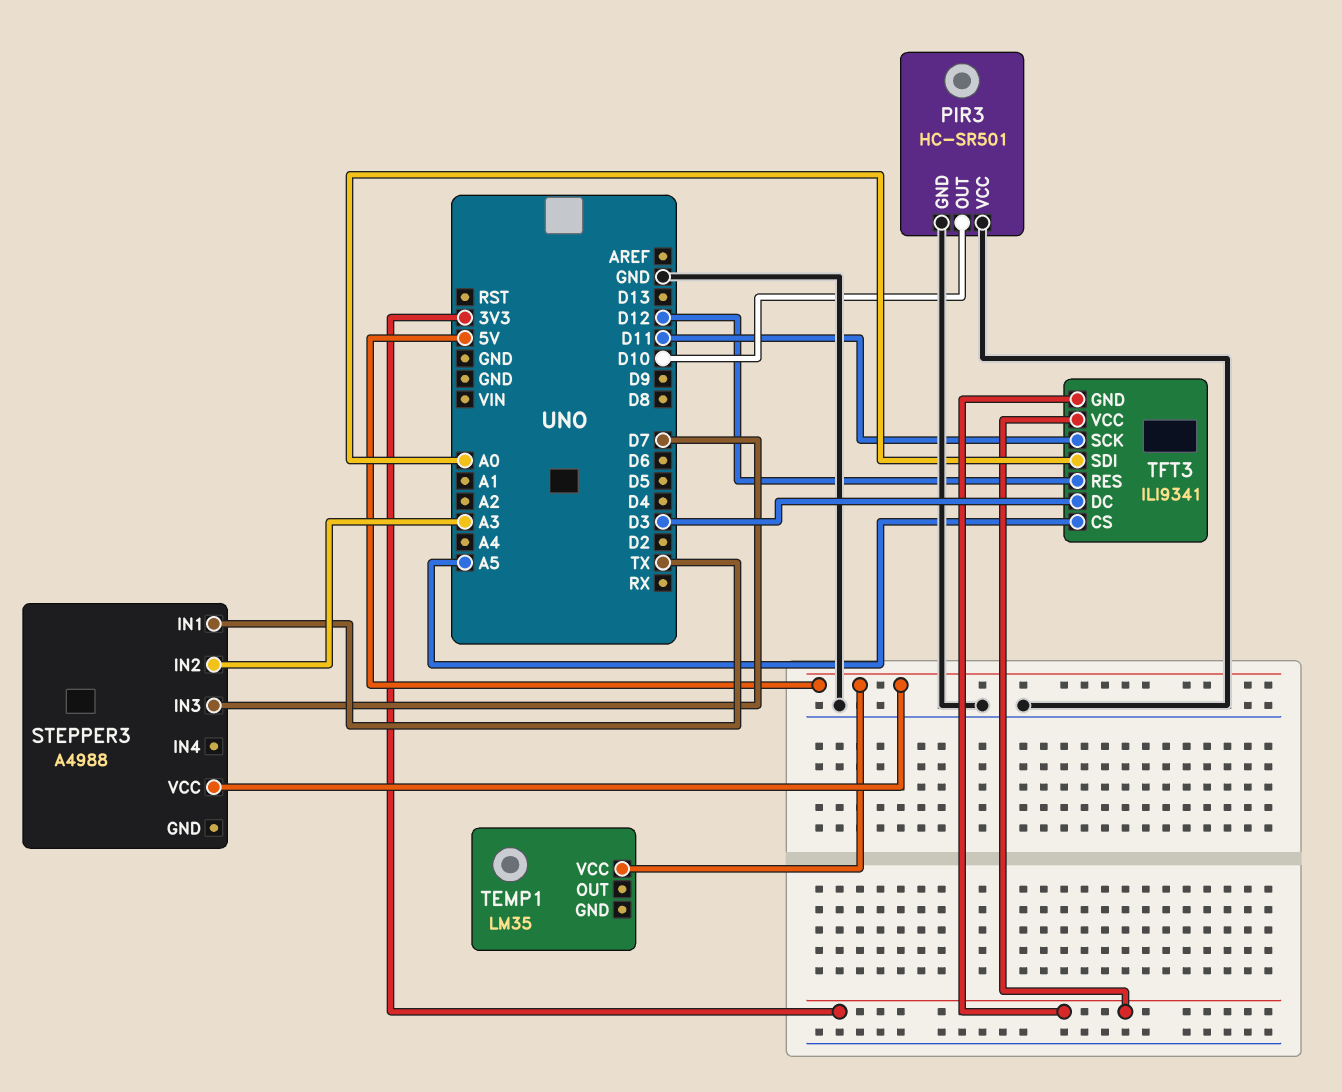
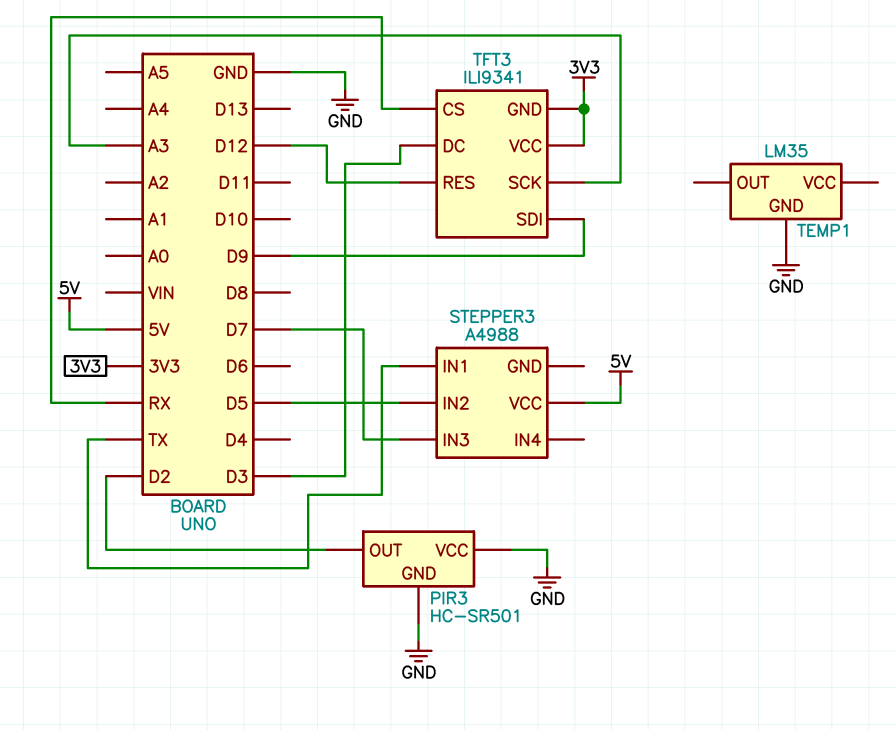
PIR3 pin OUT: D10 -> D2
STEPPER3 pin IN2: A3 -> D5
TEMP1 pin GND: none -> GND
TEMP1 pin VCC: 5V -> none
TFT3 pin CS: A5 -> RX
TFT3 pin SCK: D11 -> A3
TFT3 pin SDI: A0 -> D9

